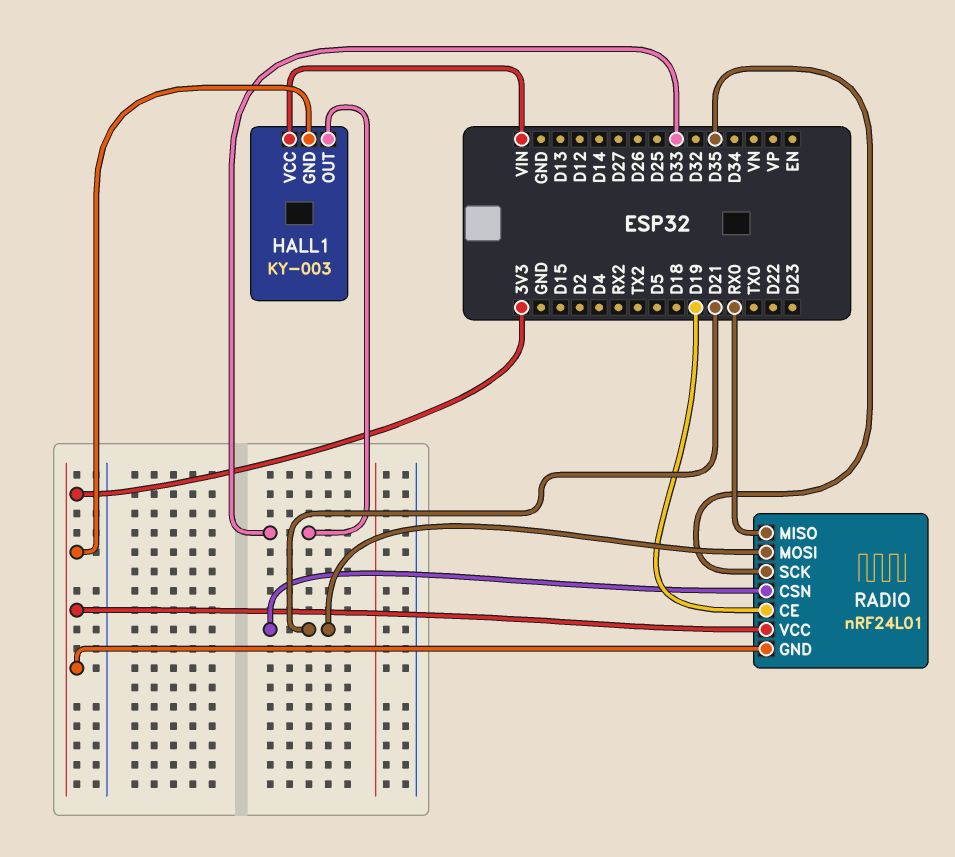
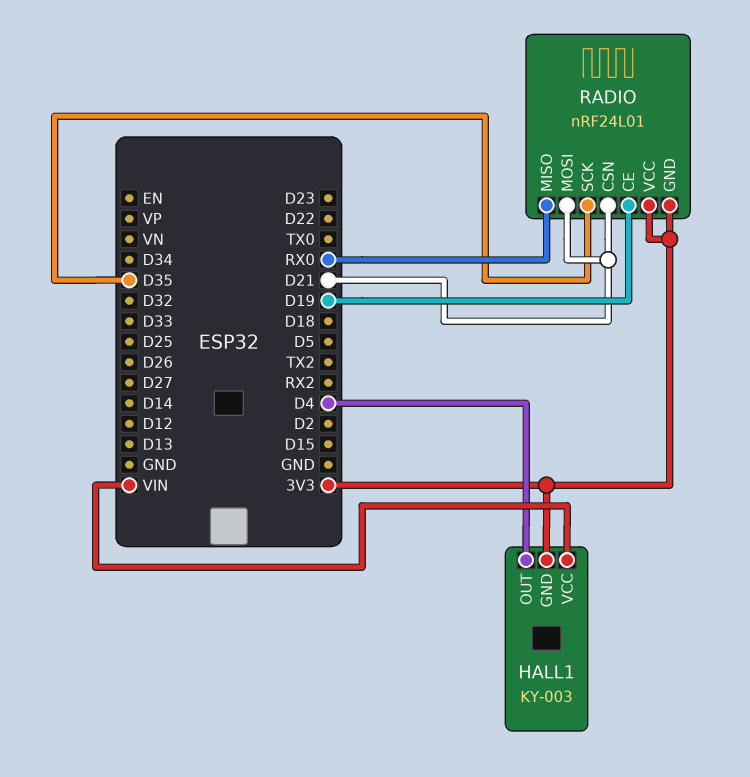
HALL1 pin OUT: D33 -> D4

